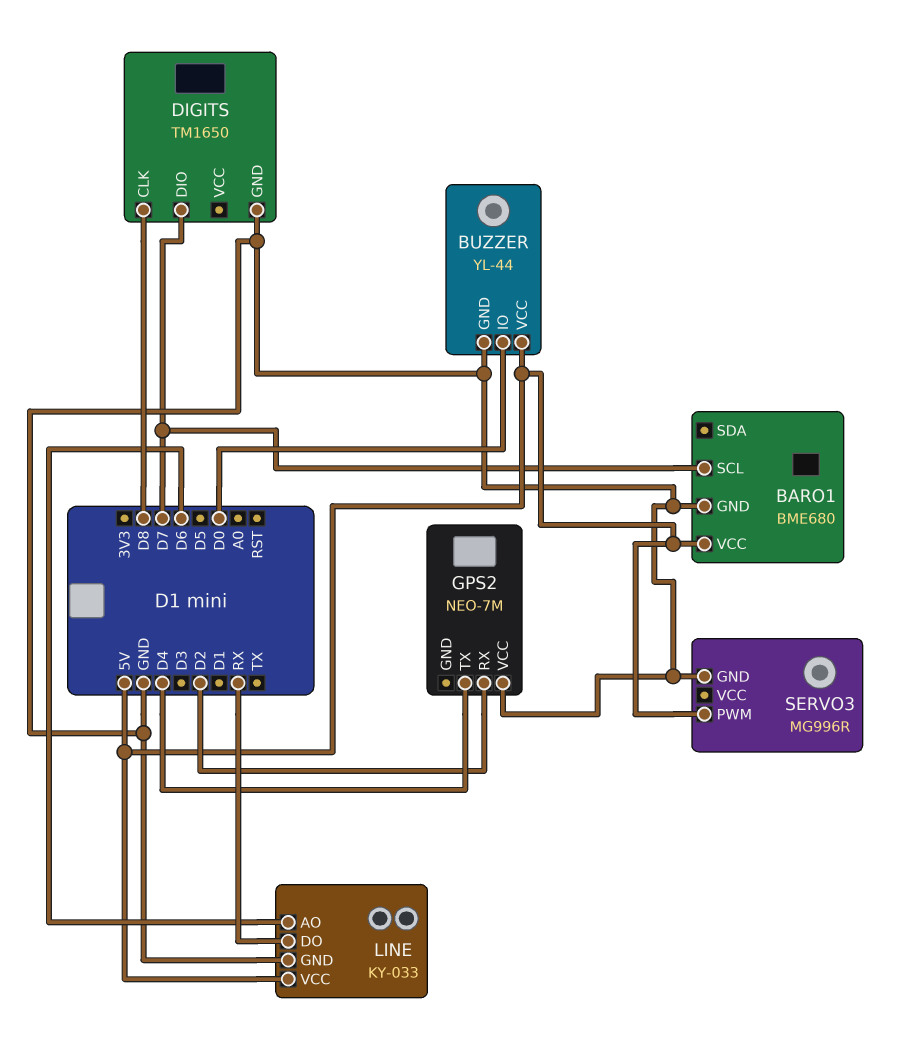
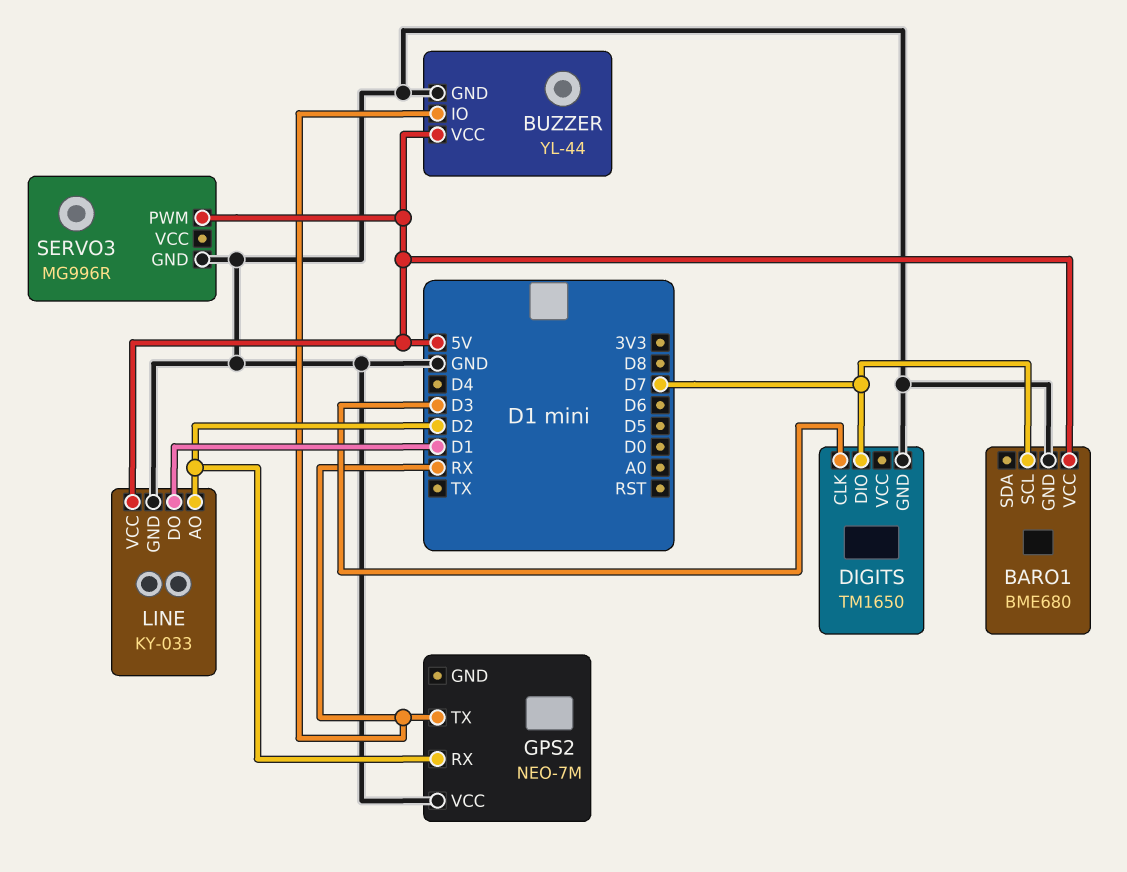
BUZZER pin IO: D0 -> RX
DIGITS pin CLK: D8 -> D3
GPS2 pin TX: D4 -> RX
LINE pin AO: D6 -> D2
LINE pin DO: RX -> D1

